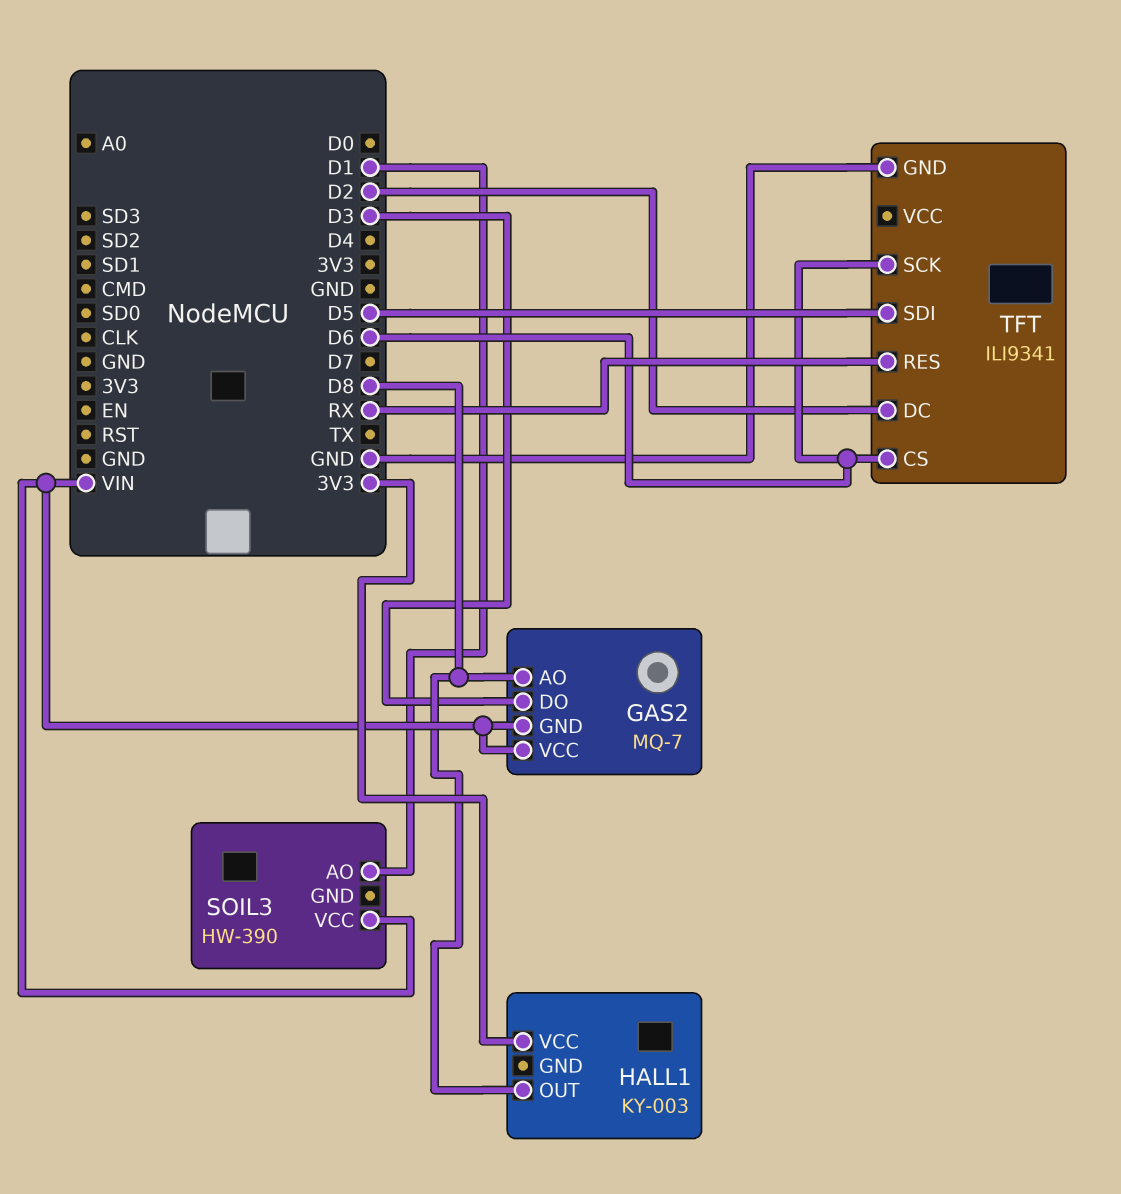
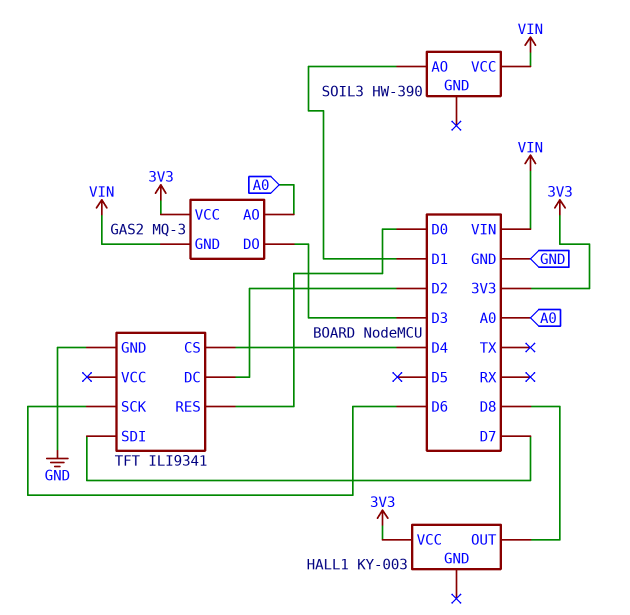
GAS2: MQ-7 -> MQ-3
GAS2 pin AO: D8 -> A0
GAS2 pin VCC: VIN -> 3V3
TFT pin CS: D6 -> D4
TFT pin RES: RX -> D0
TFT pin SDI: D5 -> D7

